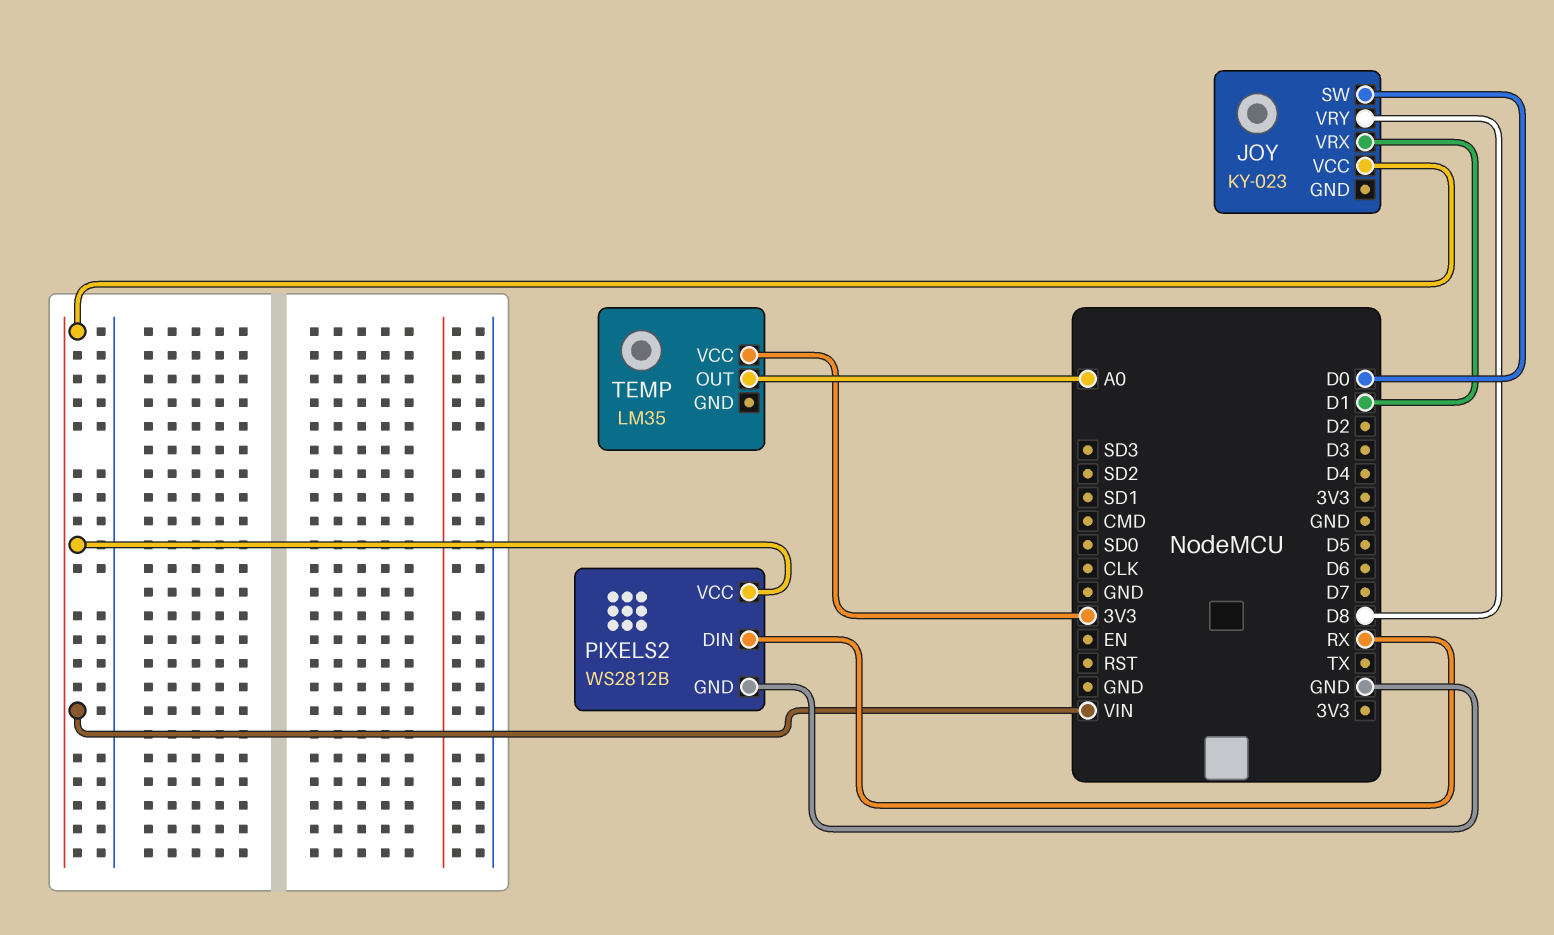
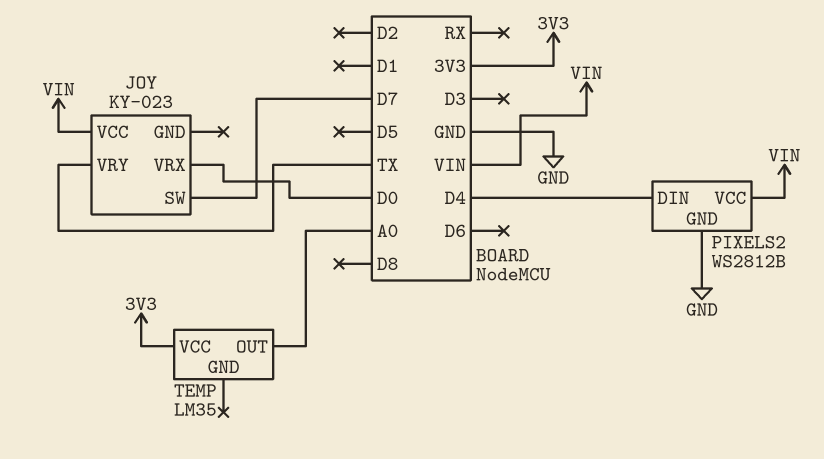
JOY pin SW: D0 -> D7
JOY pin VRX: D1 -> D0
JOY pin VRY: D8 -> TX
PIXELS2 pin DIN: RX -> D4

